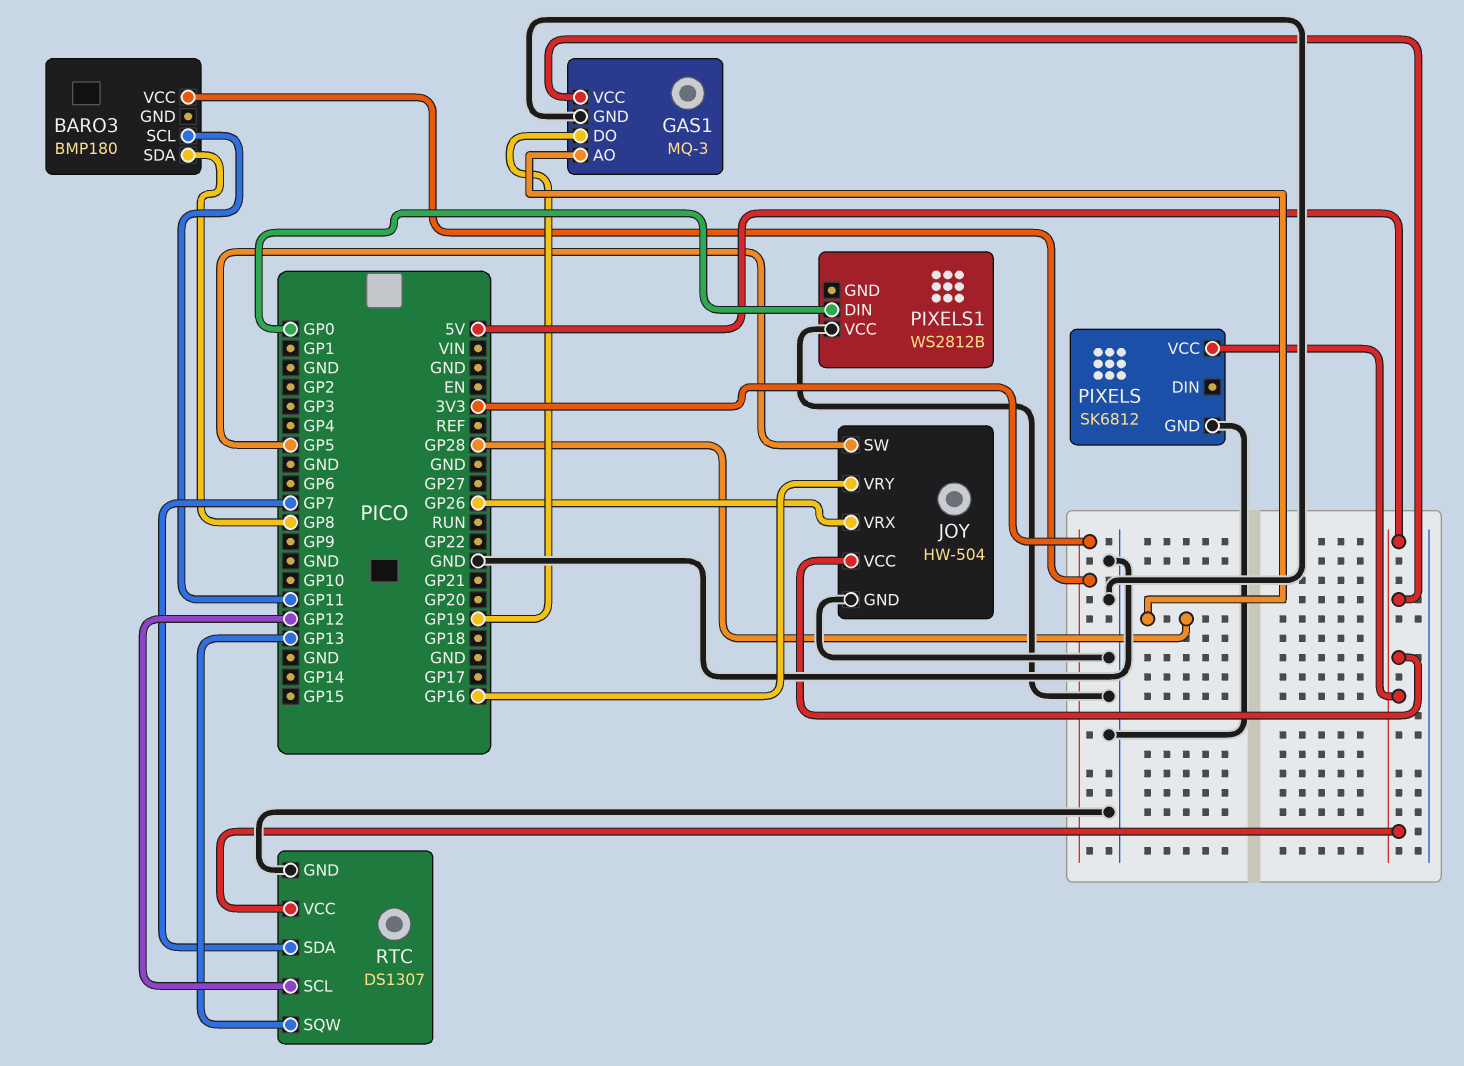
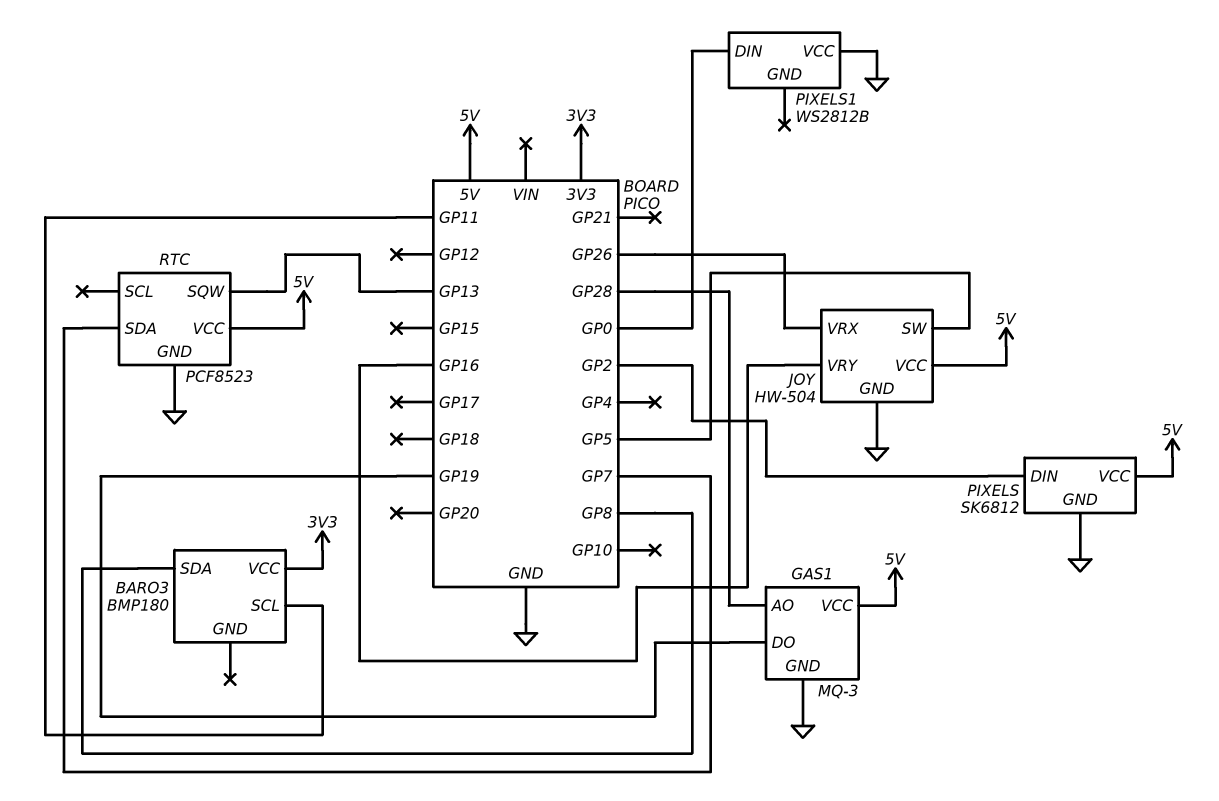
PIXELS pin DIN: none -> GP2
RTC: DS1307 -> PCF8523
RTC pin SCL: GP12 -> none

